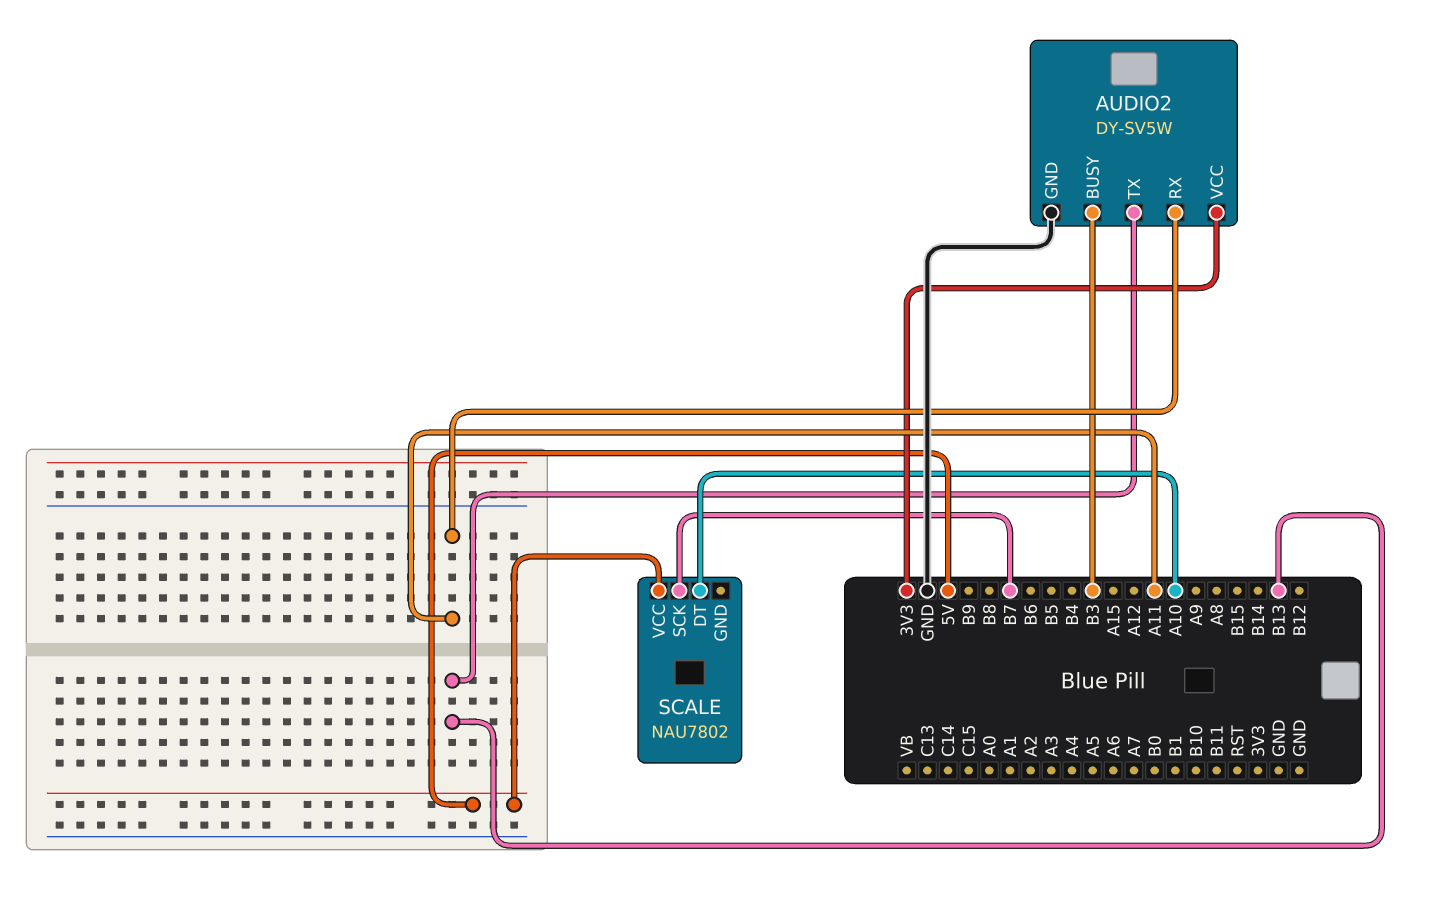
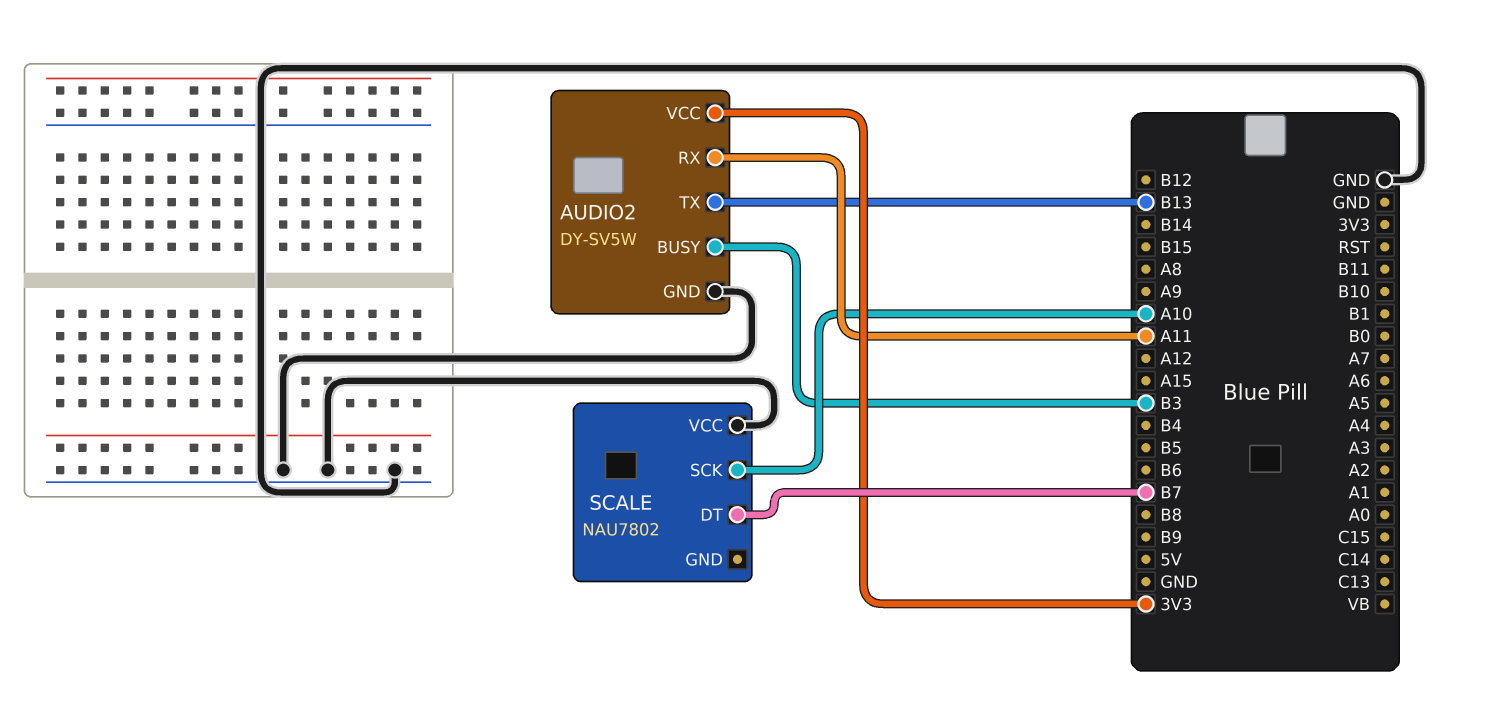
SCALE pin DT: A10 -> B7
SCALE pin SCK: B7 -> A10
SCALE pin VCC: 5V -> GND

